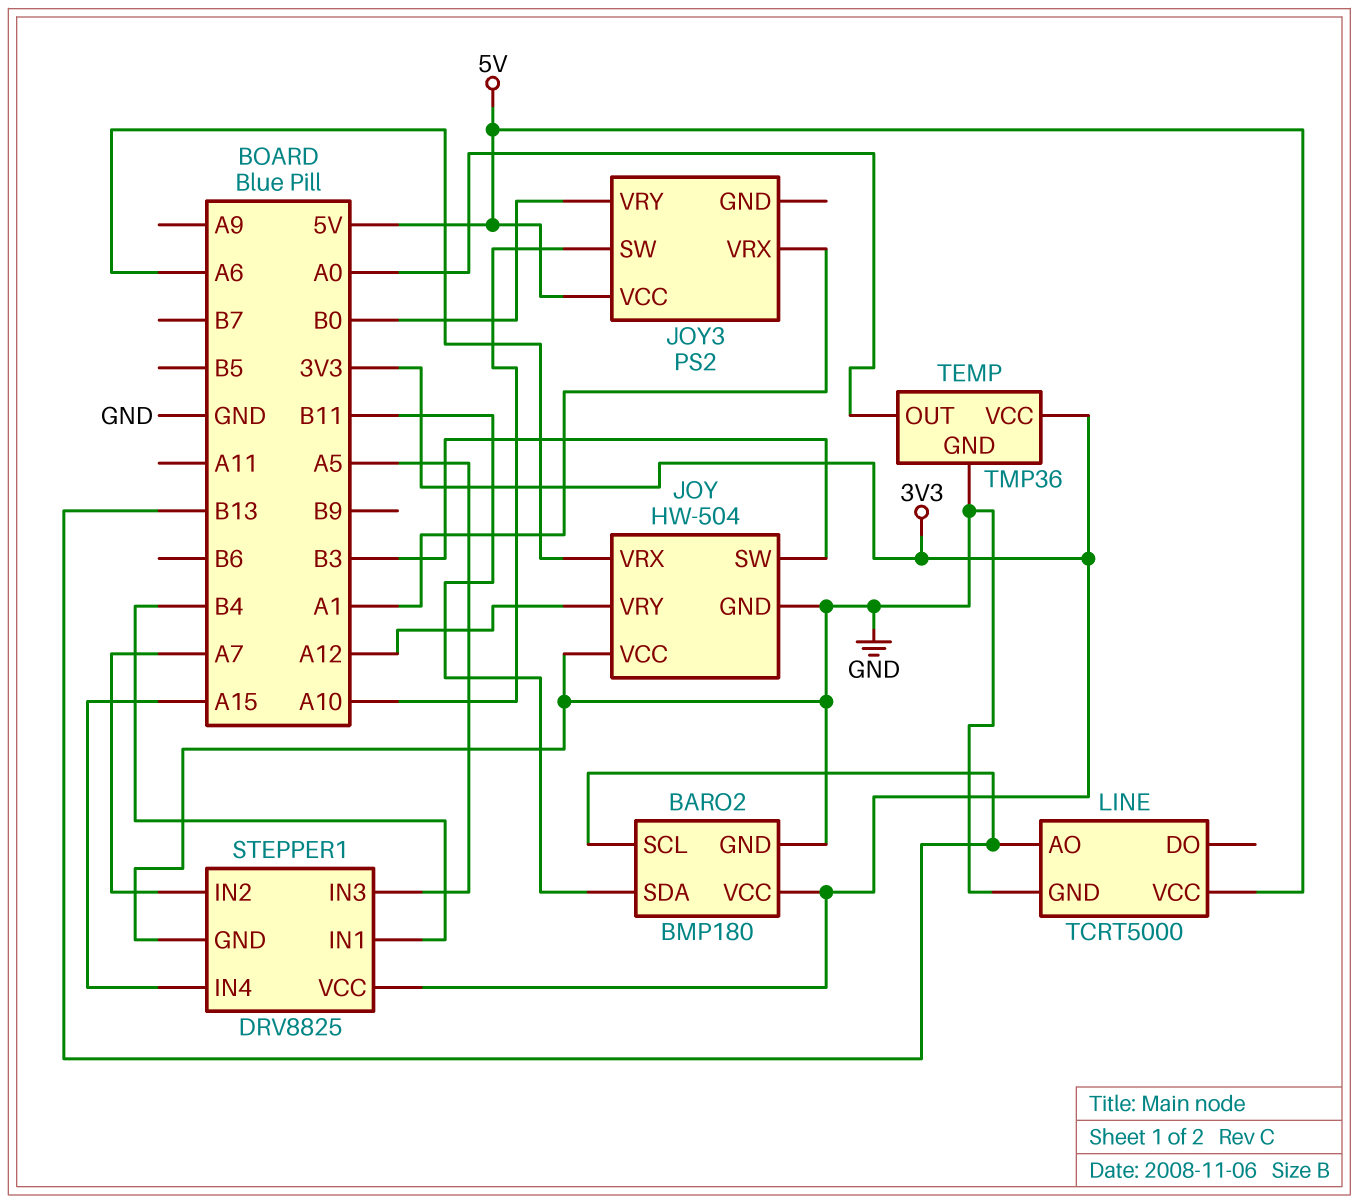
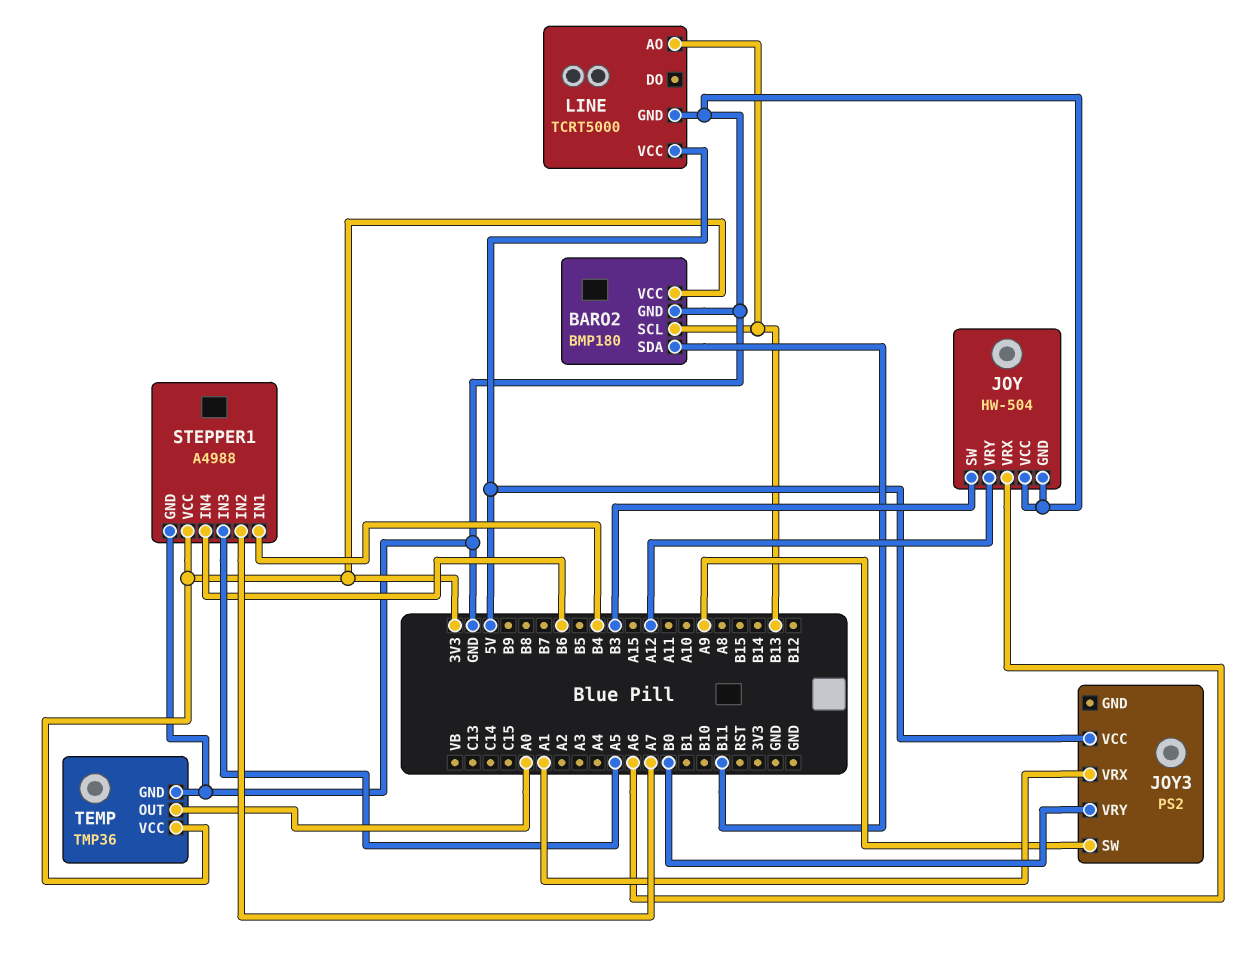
JOY3 pin SW: A10 -> A9
STEPPER1: DRV8825 -> A4988
STEPPER1 pin IN4: A15 -> B6

